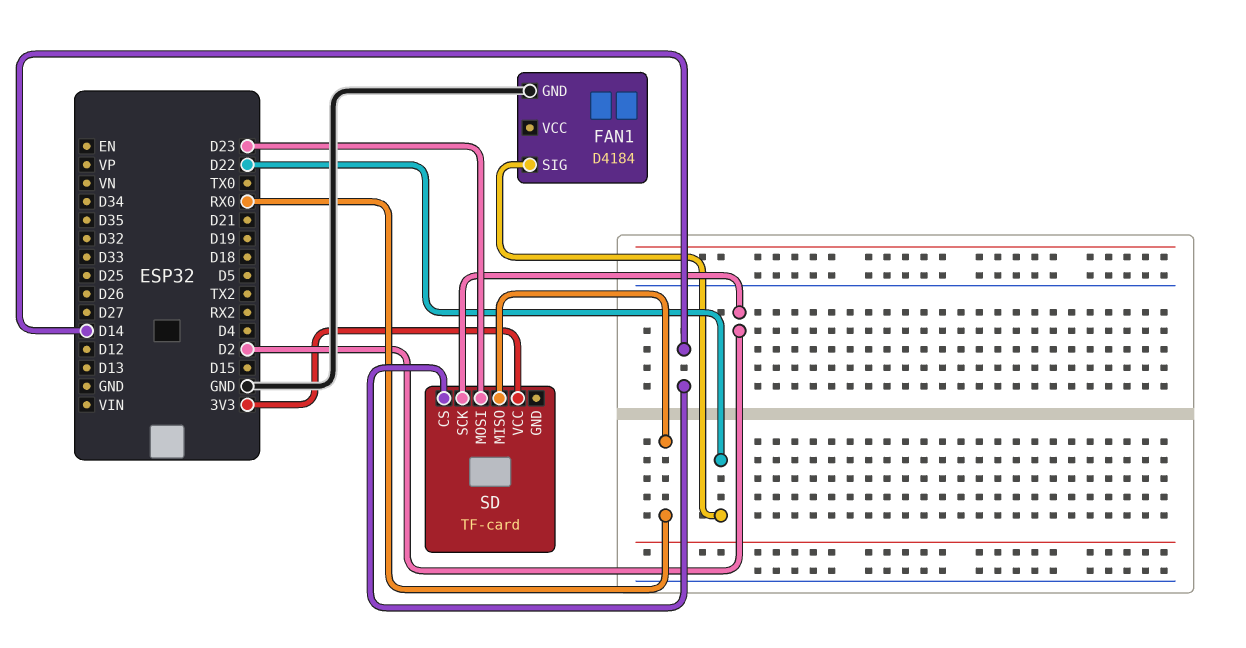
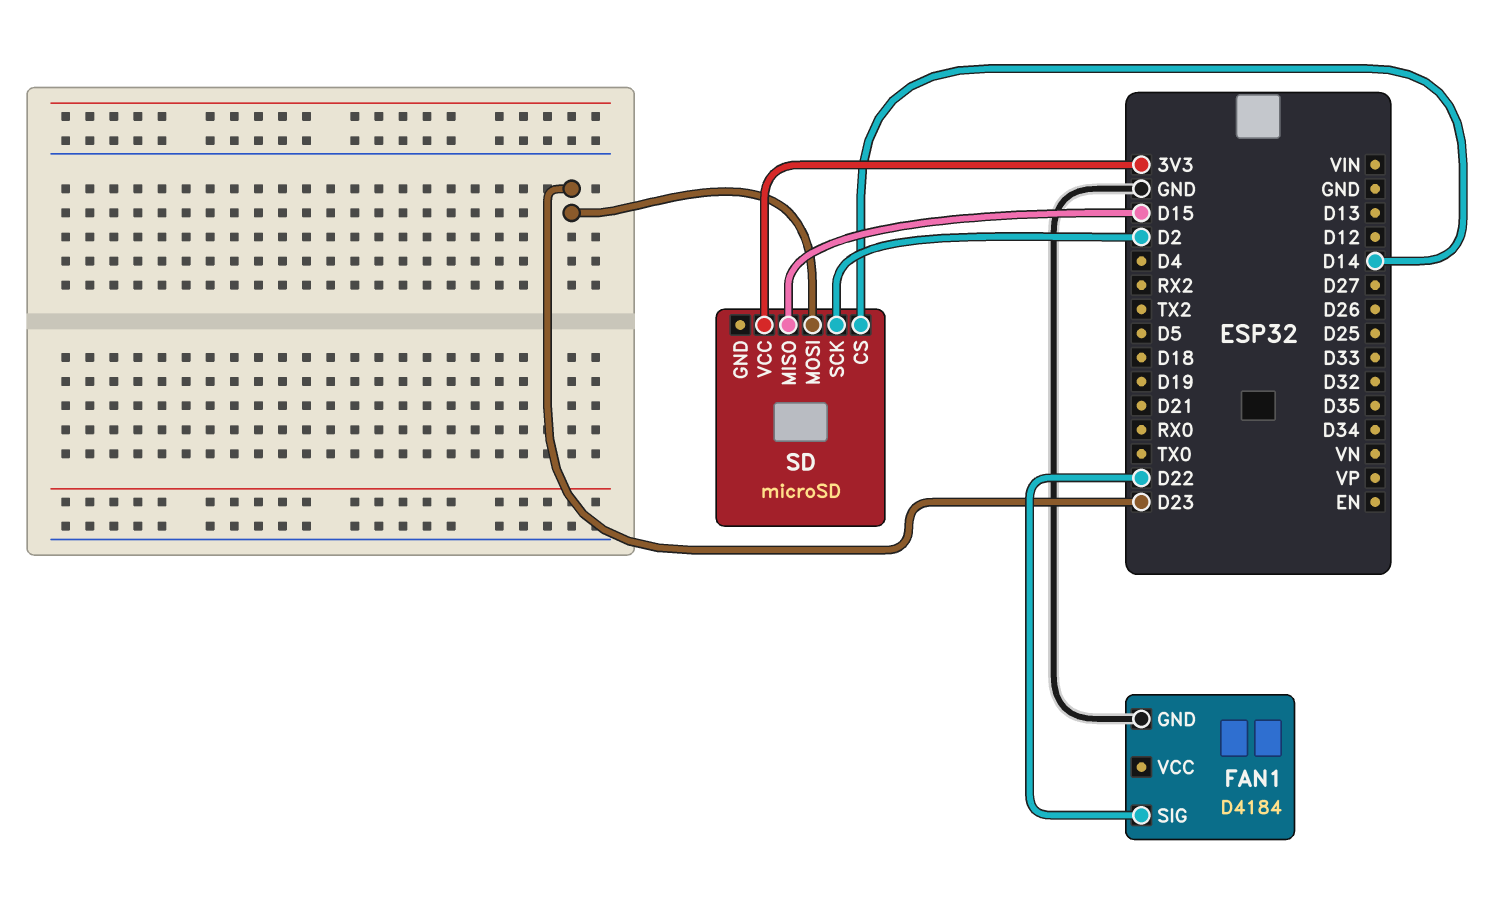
SD: TF-card -> microSD
SD pin MISO: RX0 -> D15

